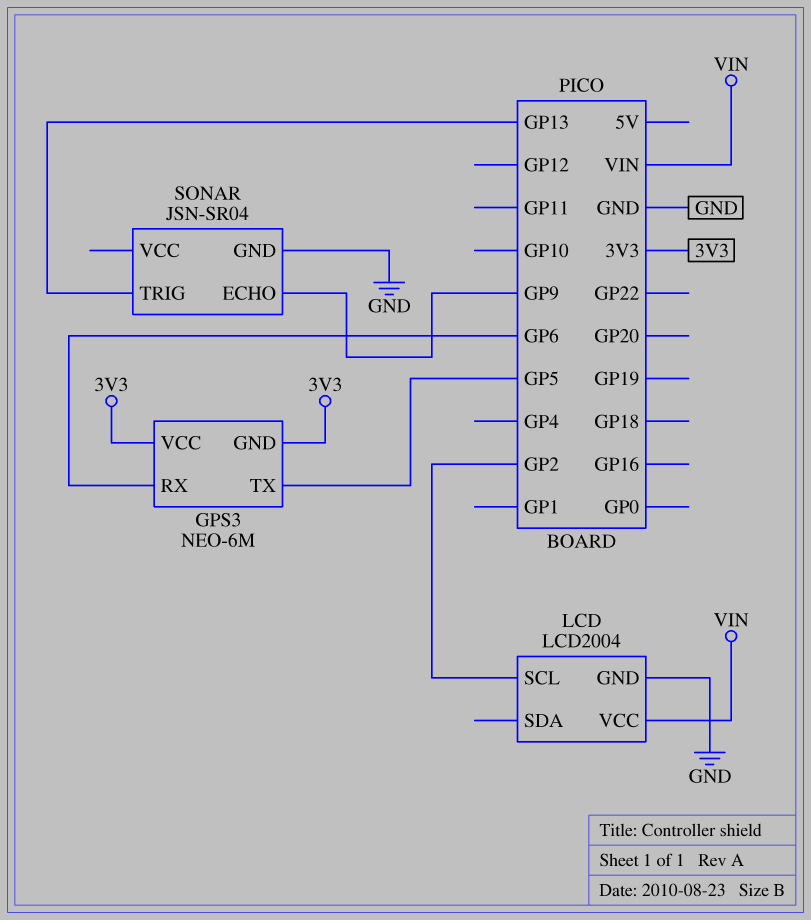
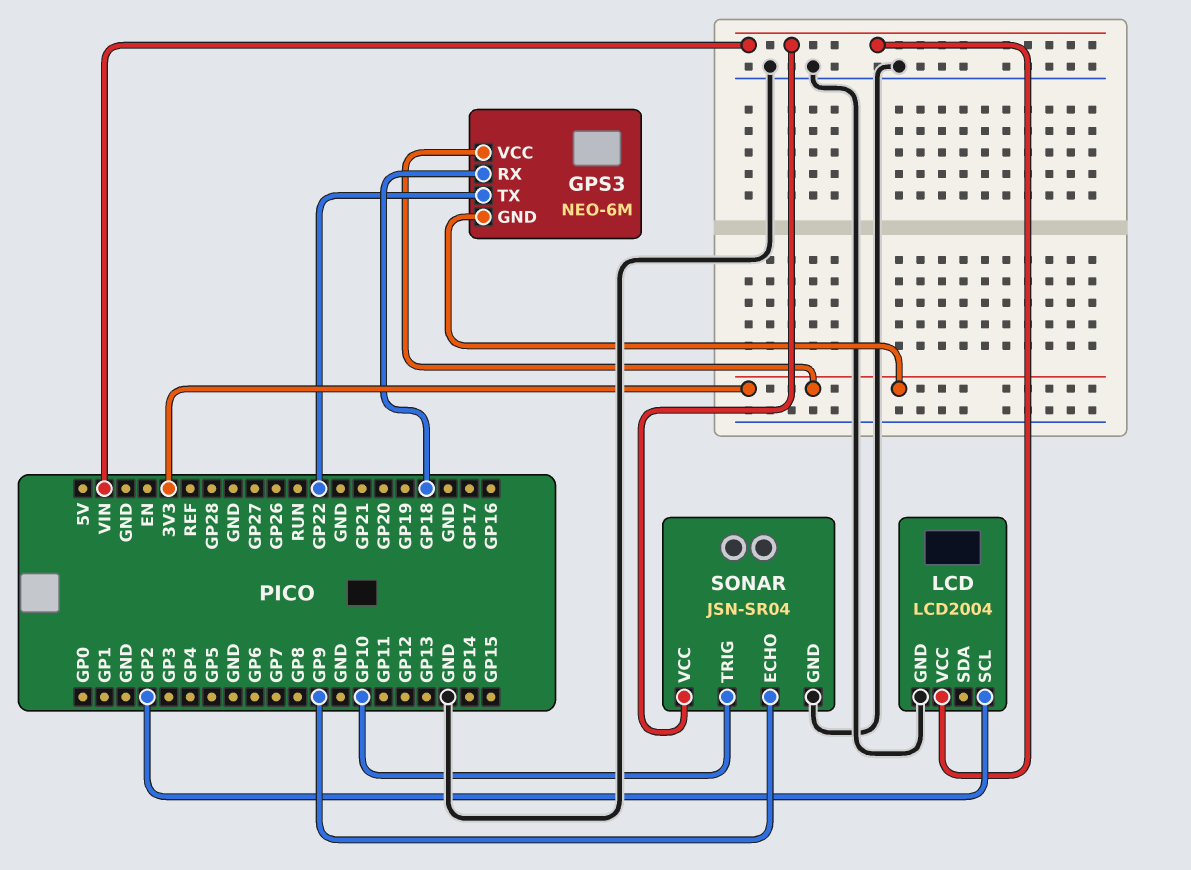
GPS3 pin RX: GP6 -> GP18
GPS3 pin TX: GP5 -> GP22
SONAR pin TRIG: GP13 -> GP10
SONAR pin VCC: none -> VIN

